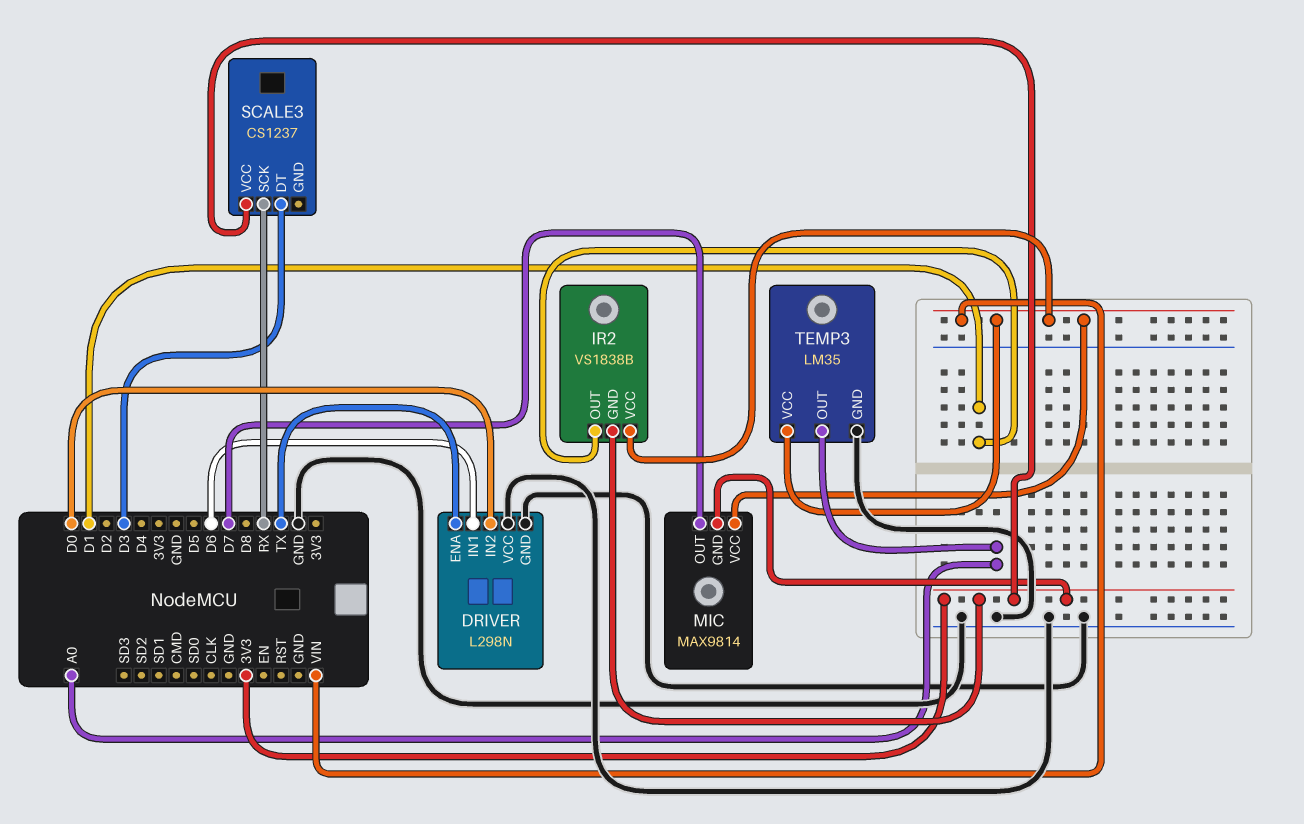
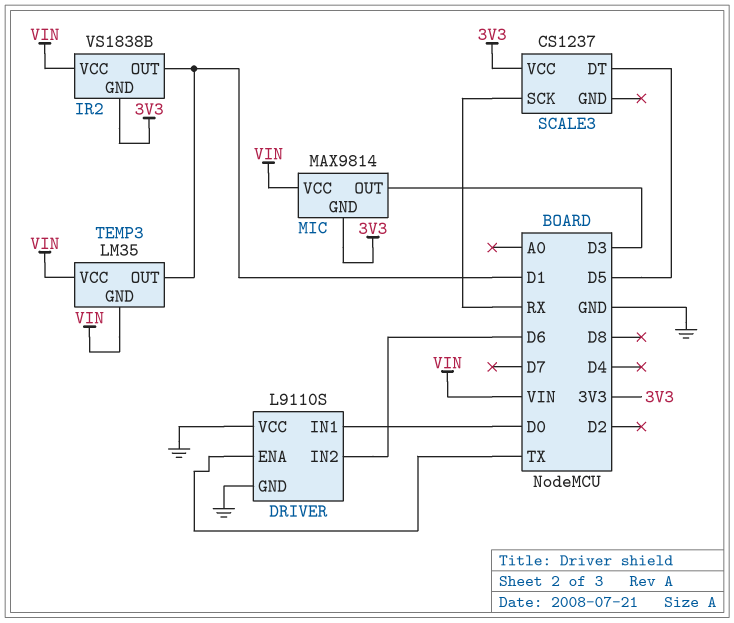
DRIVER: L298N -> L9110S
DRIVER pin IN1: D6 -> D0
DRIVER pin IN2: D0 -> D6
MIC pin OUT: D7 -> D3
SCALE3 pin DT: D3 -> D5
TEMP3 pin GND: GND -> VIN
TEMP3 pin OUT: A0 -> D1

